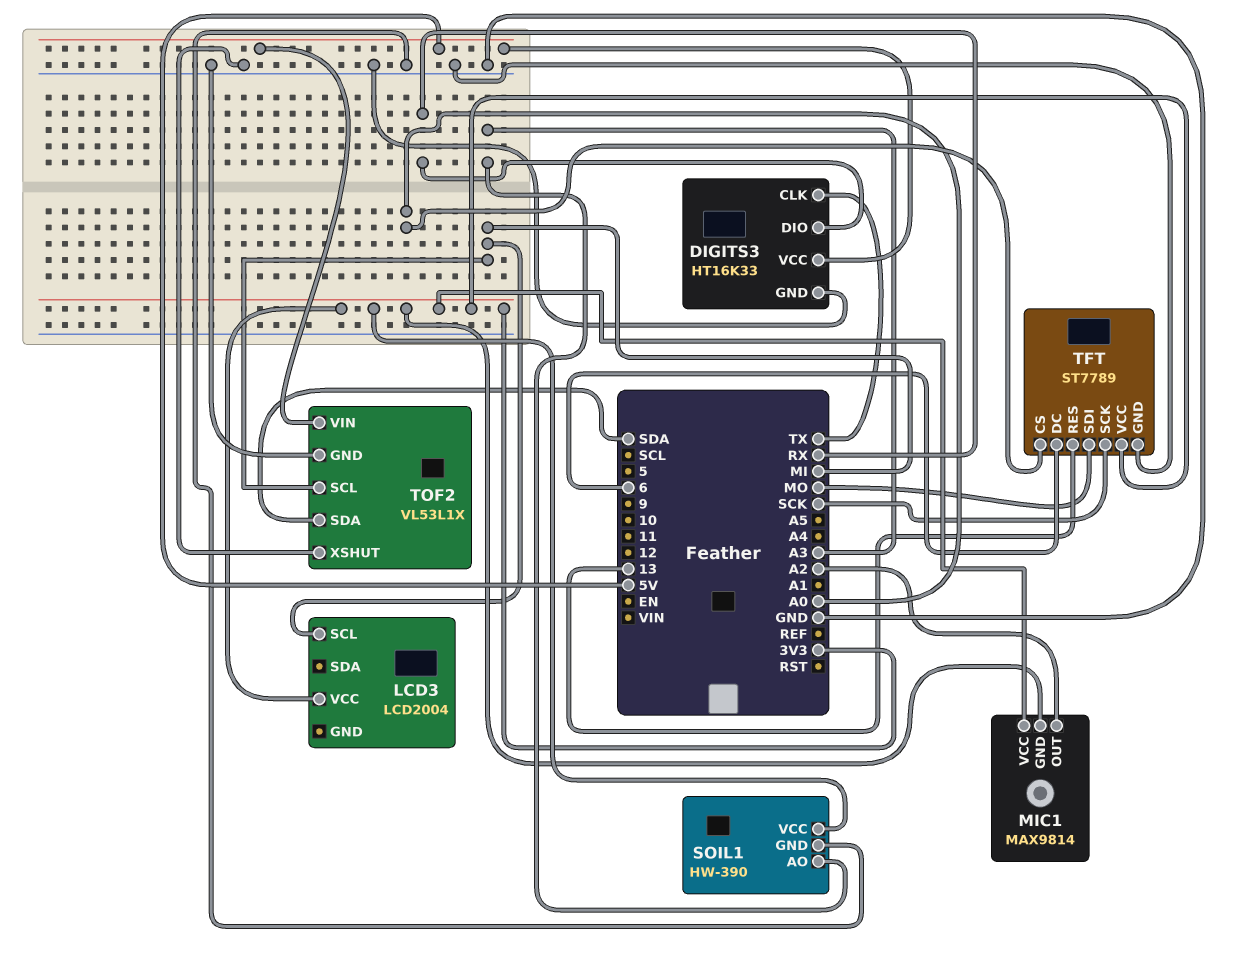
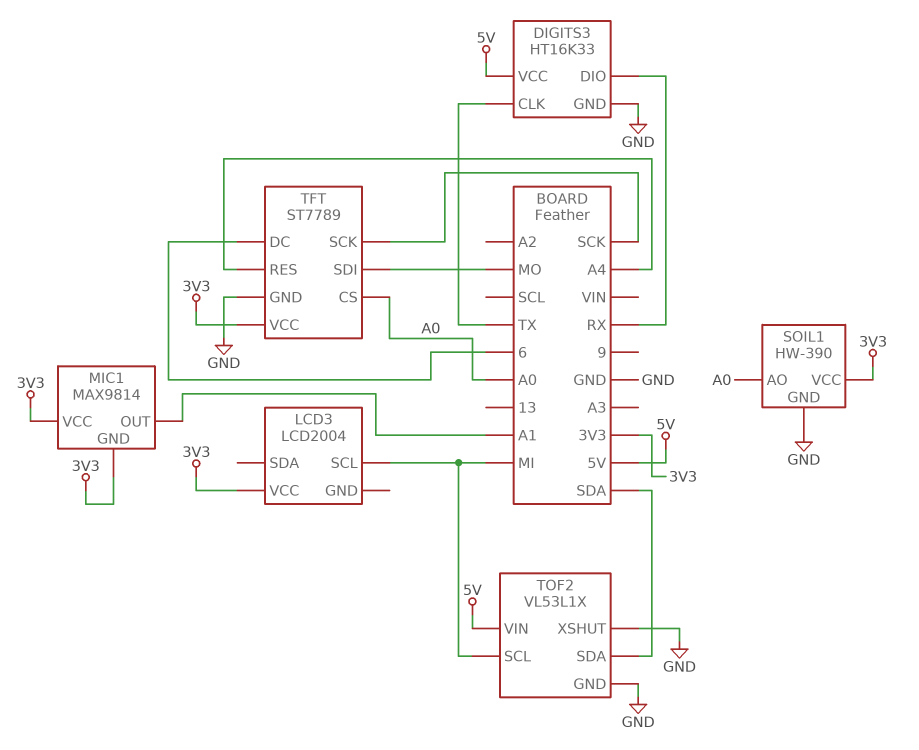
MIC1 pin OUT: A2 -> A1
SOIL1 pin AO: A3 -> A0
TFT pin RES: 13 -> A4

